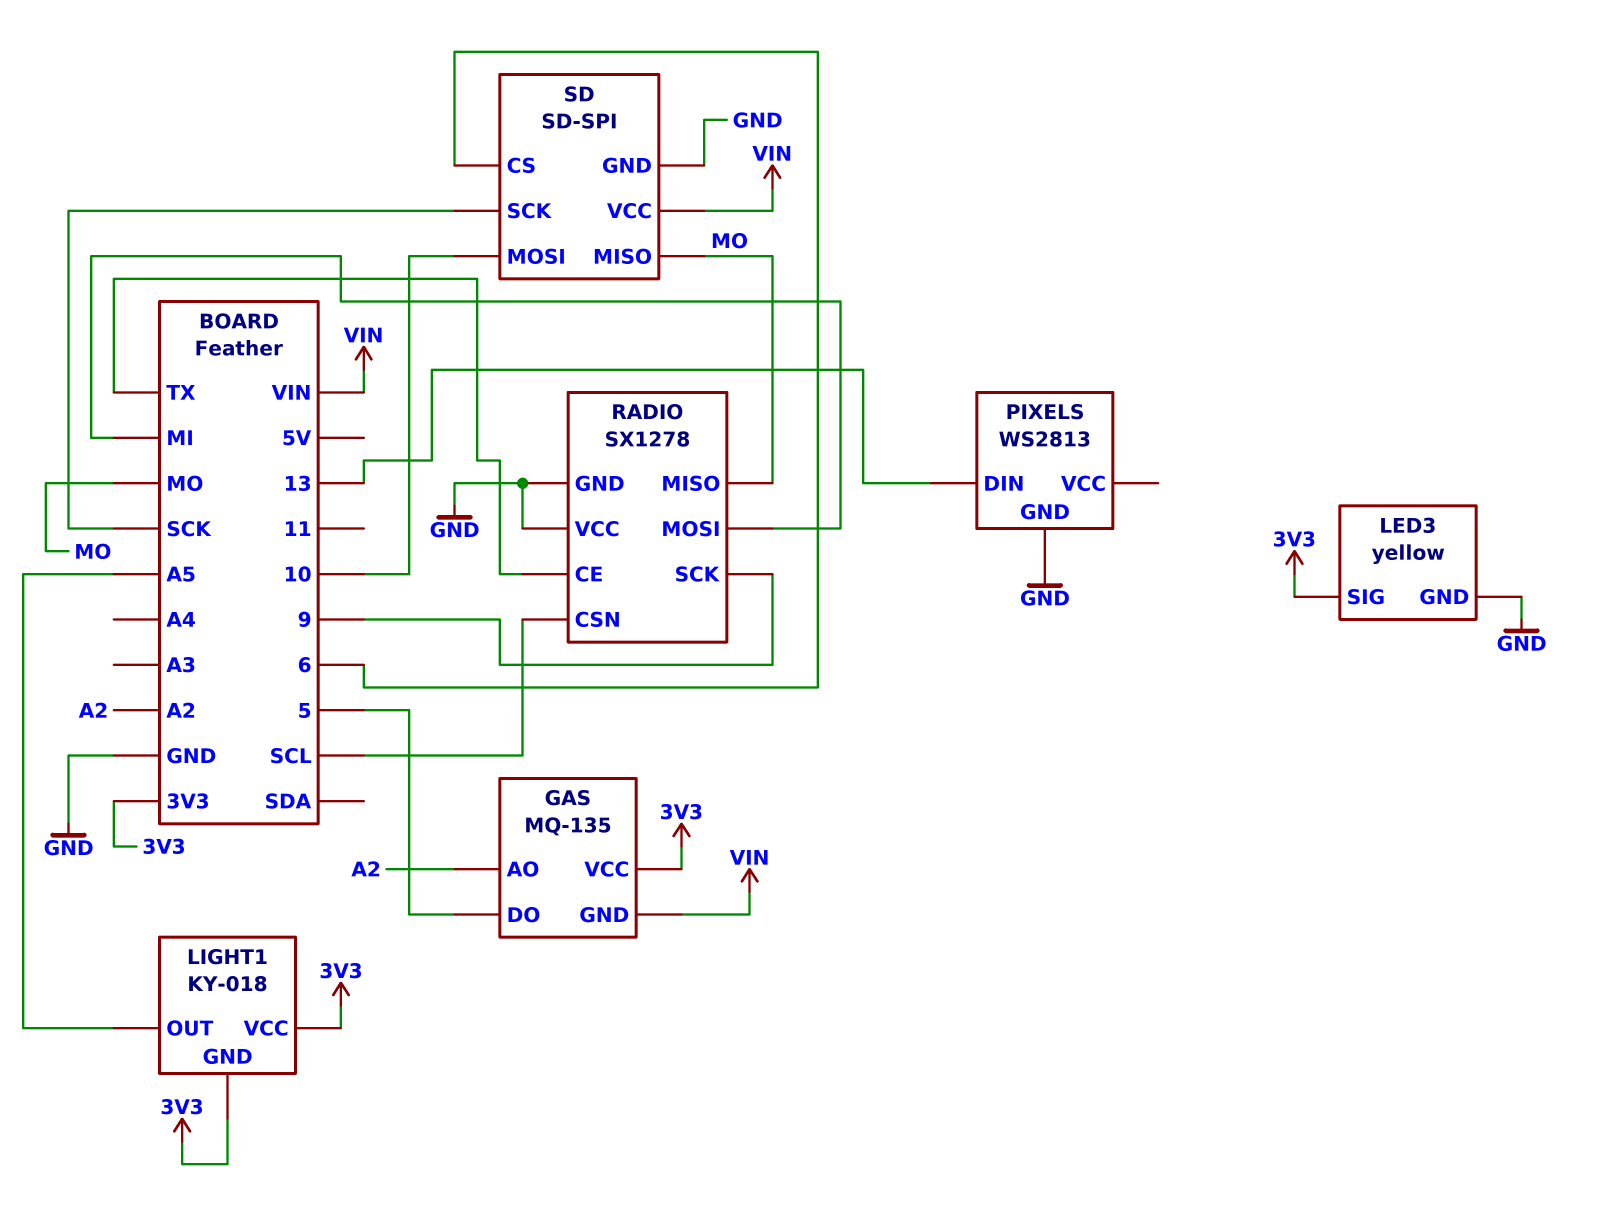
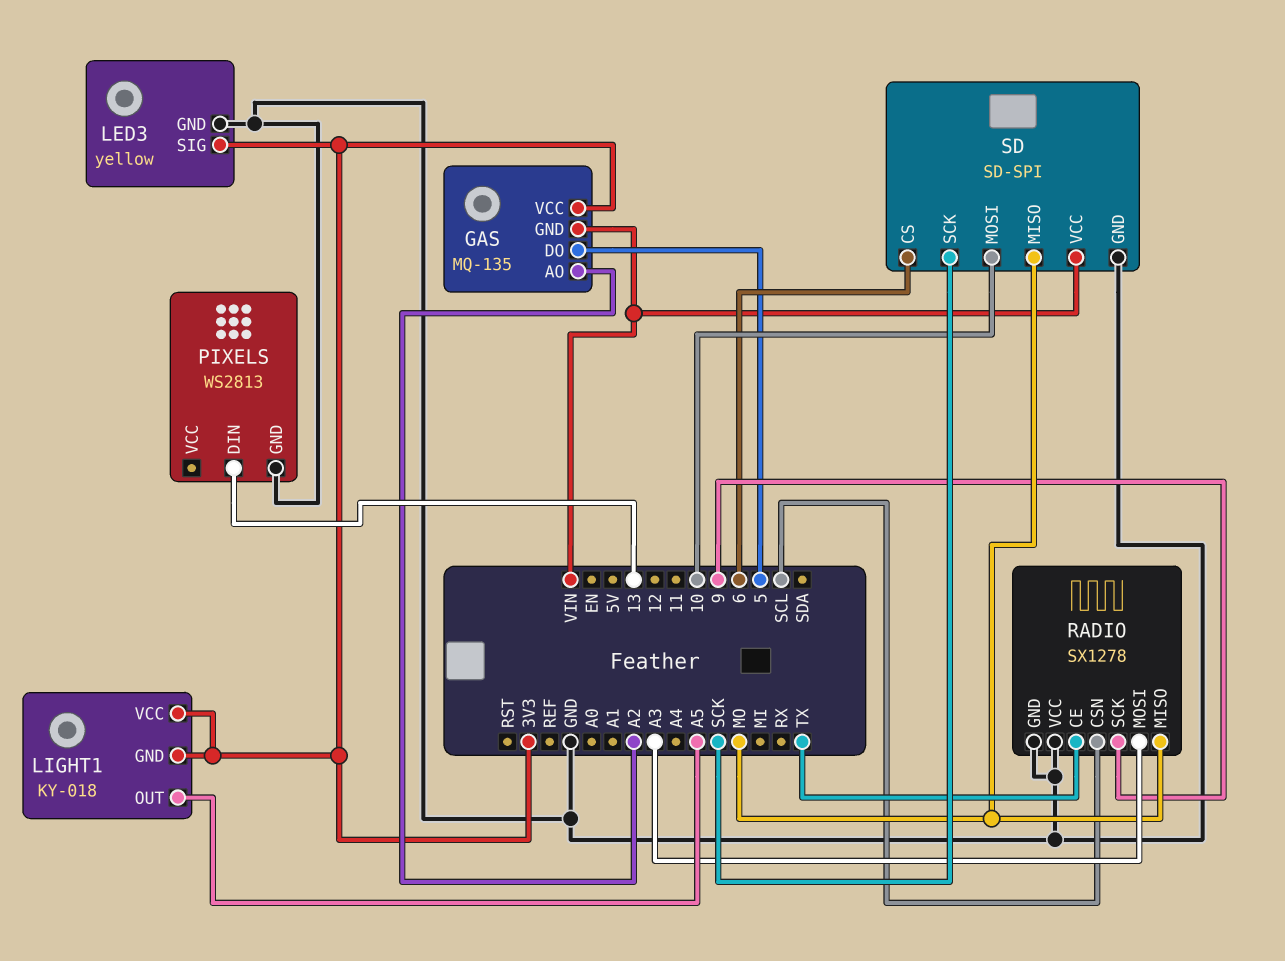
RADIO pin MOSI: MI -> A3

